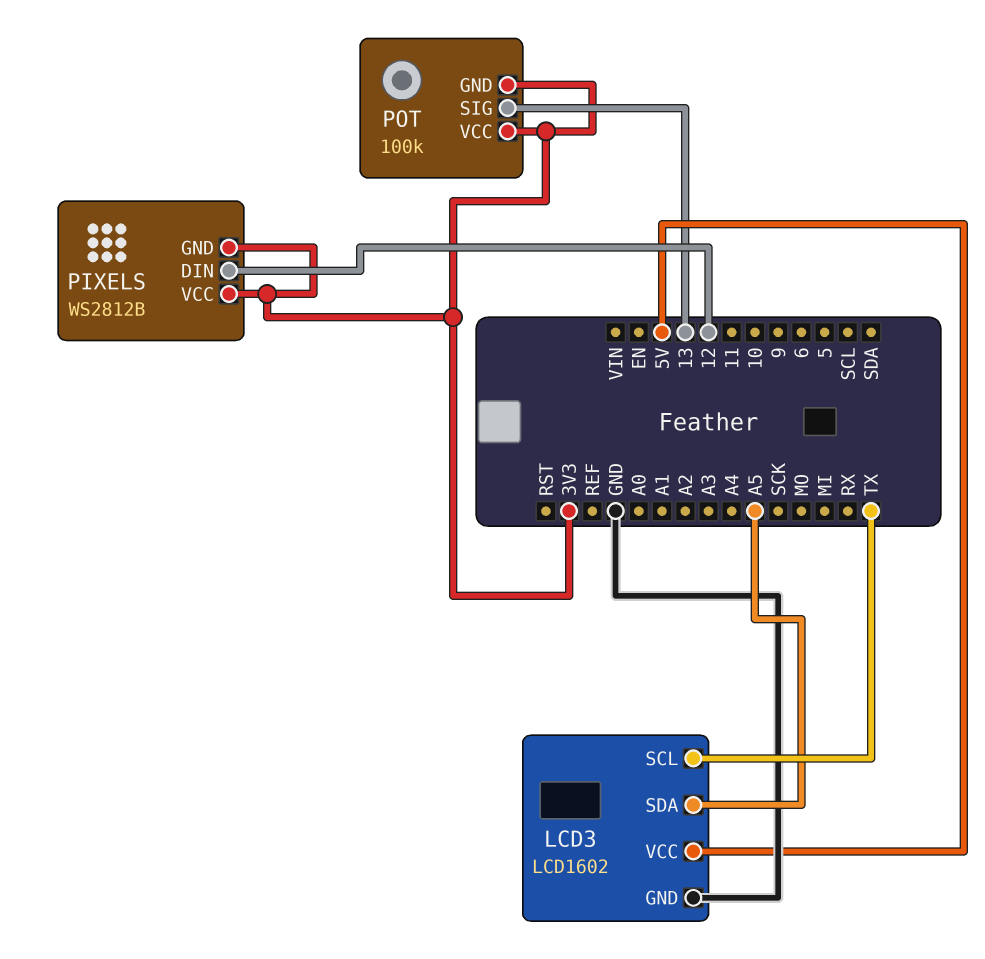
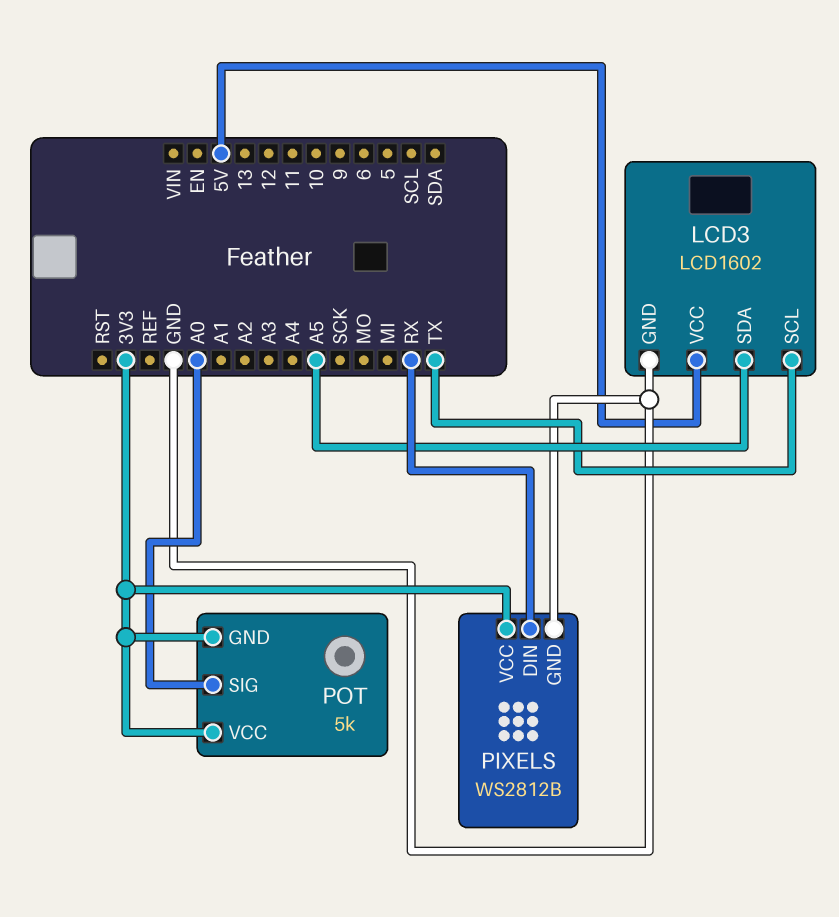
PIXELS pin DIN: 12 -> RX
PIXELS pin GND: 3V3 -> GND
POT: 100k -> 5k
POT pin SIG: 13 -> A0

